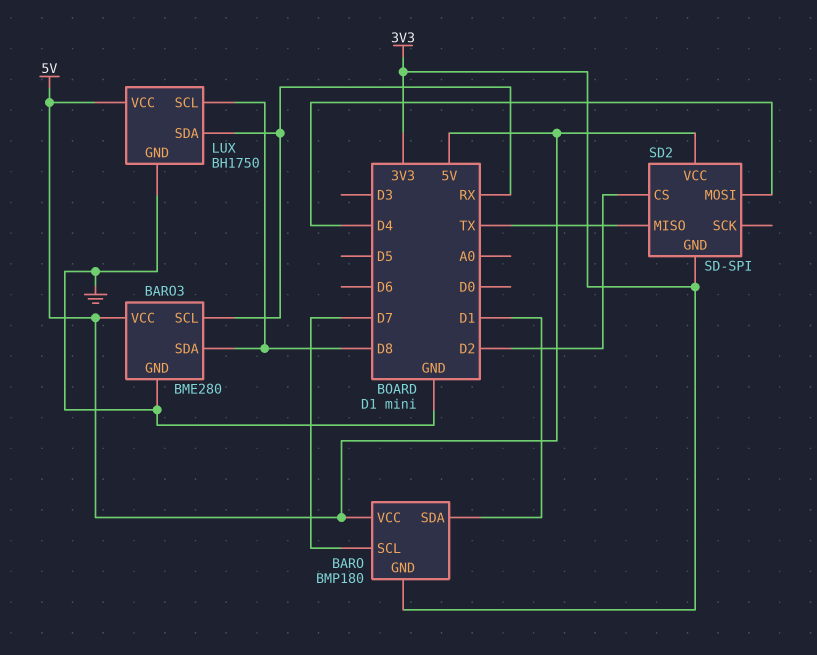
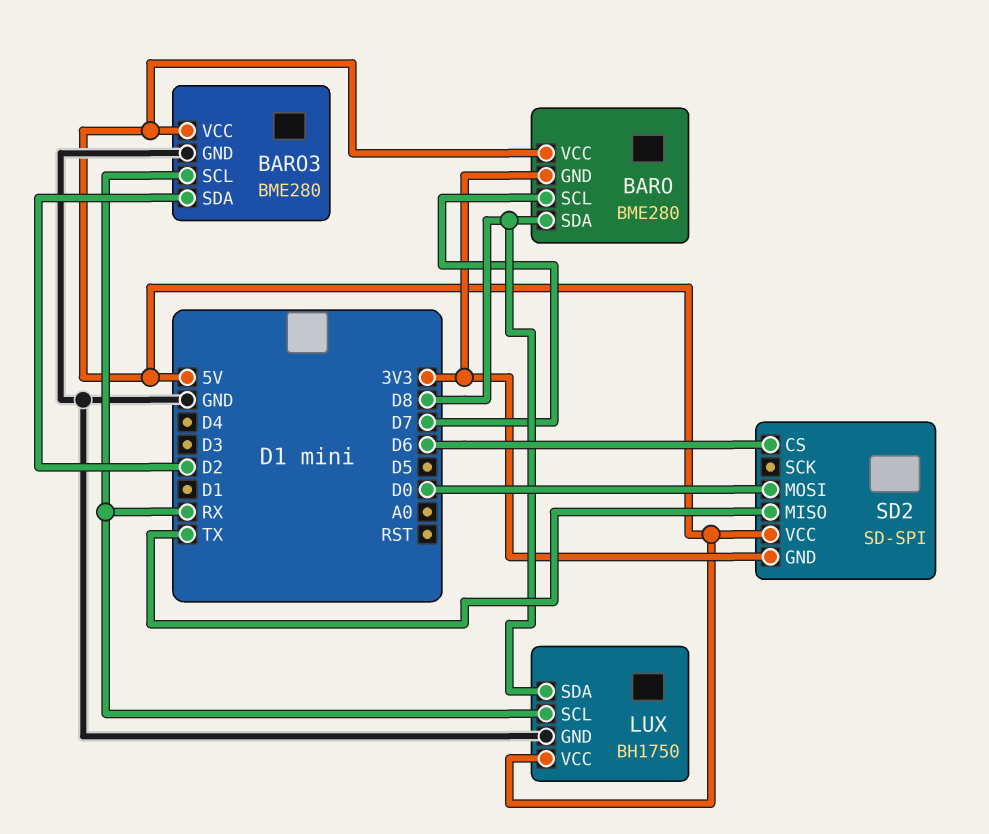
BARO: BMP180 -> BME280
BARO pin SDA: D1 -> D8
BARO3 pin SDA: D8 -> D2
LUX pin SCL: D8 -> RX
LUX pin SDA: RX -> D8
SD2 pin CS: D2 -> D6
SD2 pin MOSI: D4 -> D0

